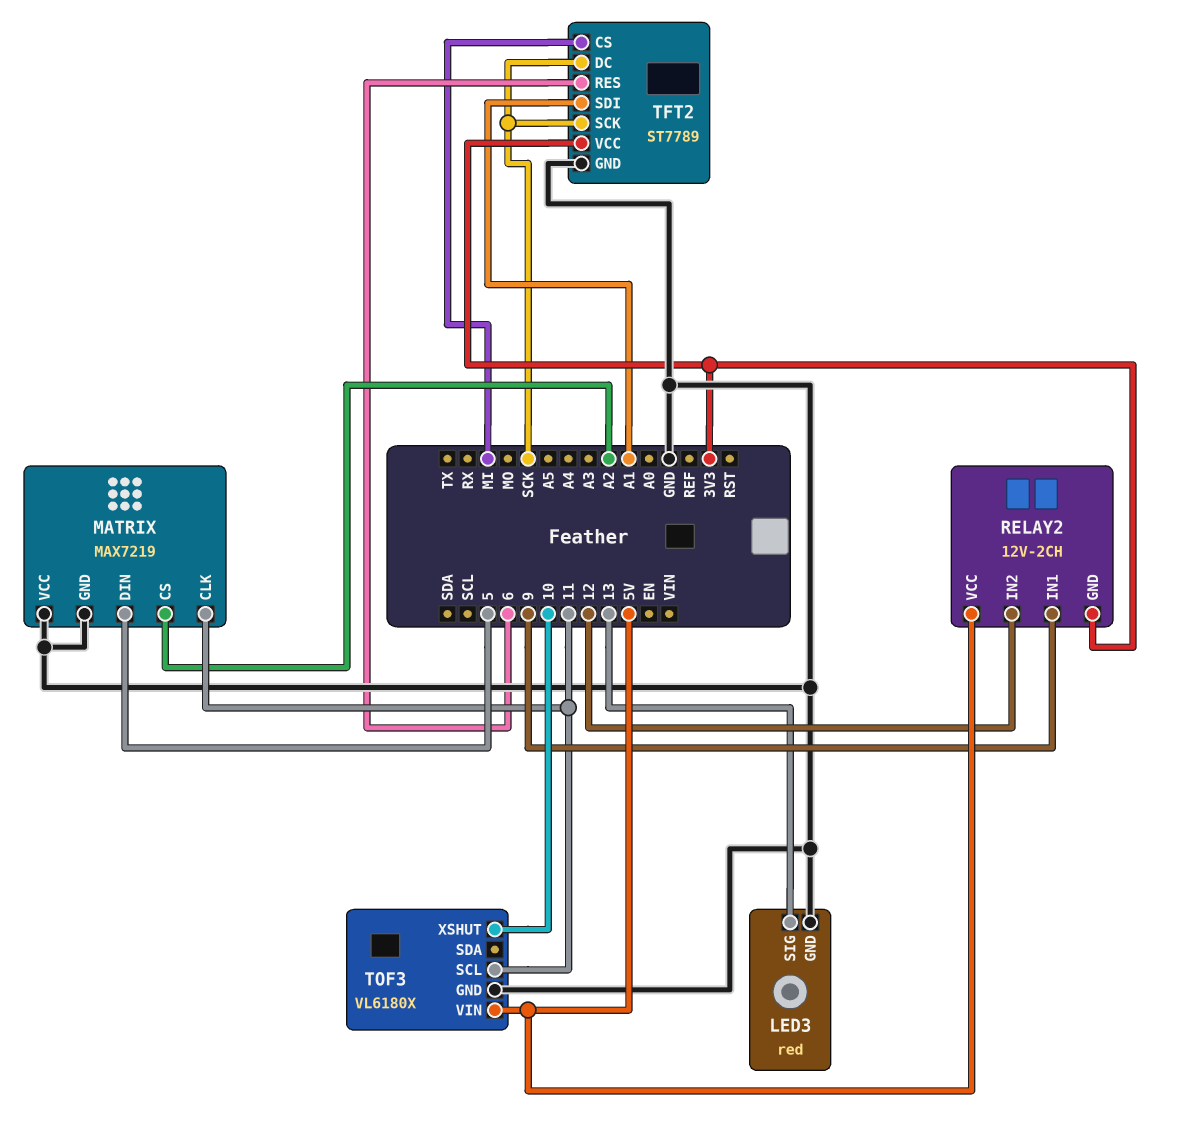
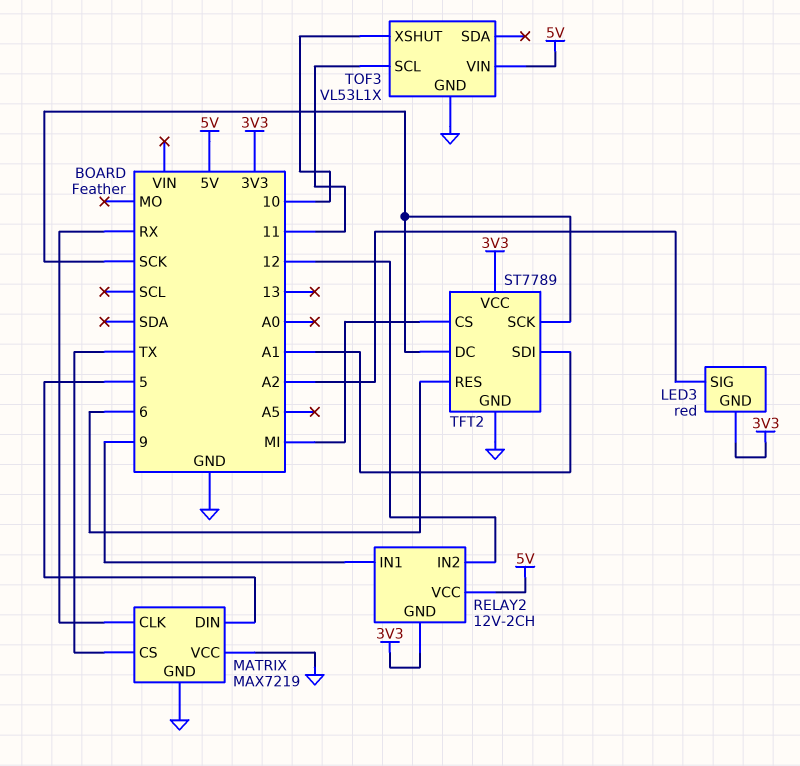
LED3 pin GND: GND -> 3V3
LED3 pin SIG: 13 -> A2
MATRIX pin CLK: 11 -> RX
MATRIX pin CS: A2 -> TX
TOF3: VL6180X -> VL53L1X

